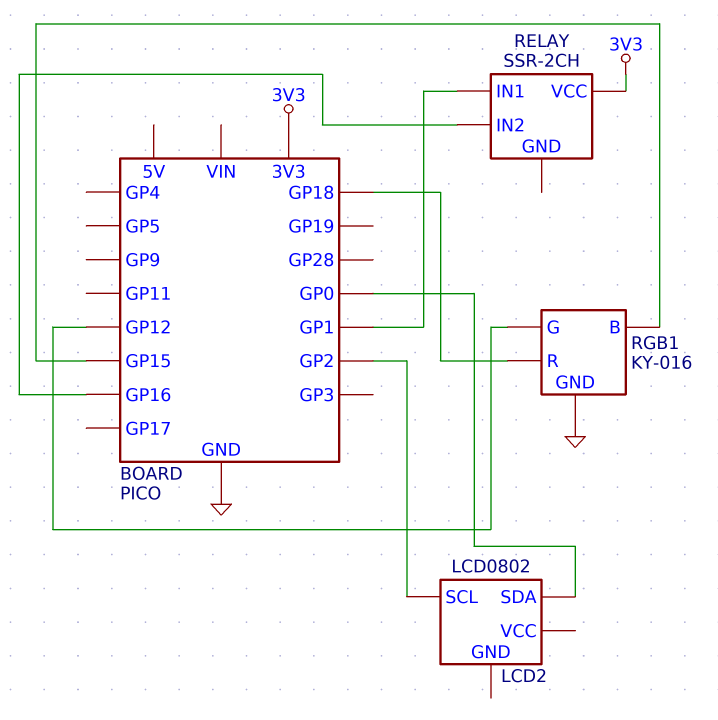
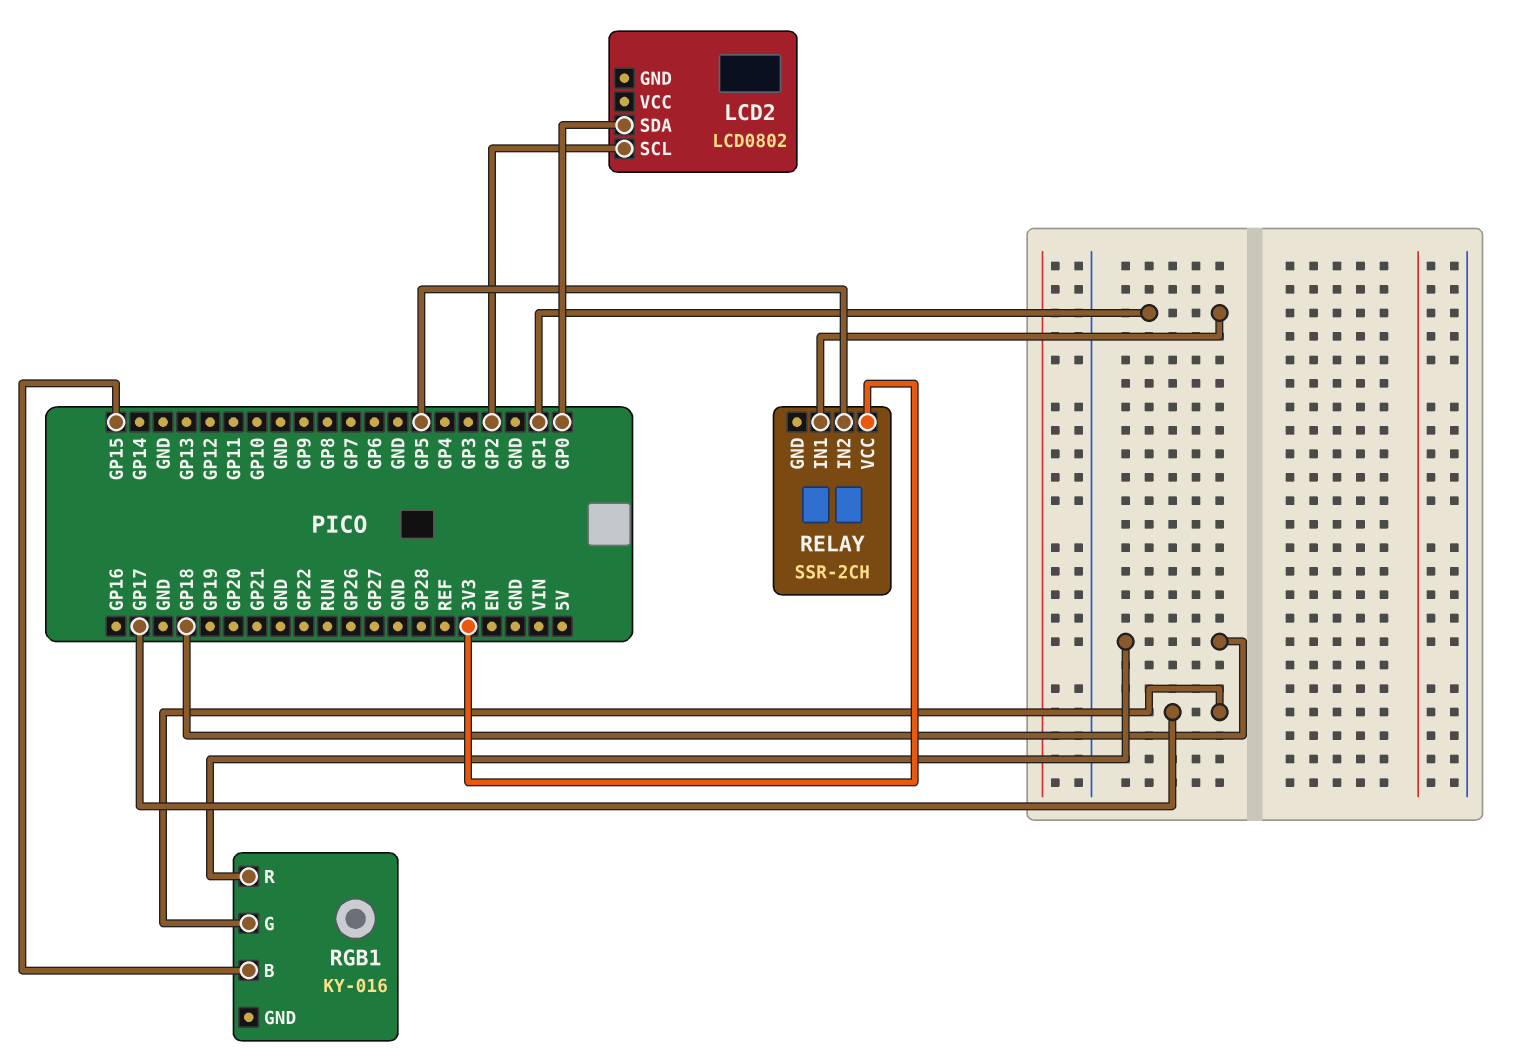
RELAY pin IN2: GP16 -> GP5
RGB1 pin G: GP12 -> GP17
RGB1 pin GND: GND -> none

